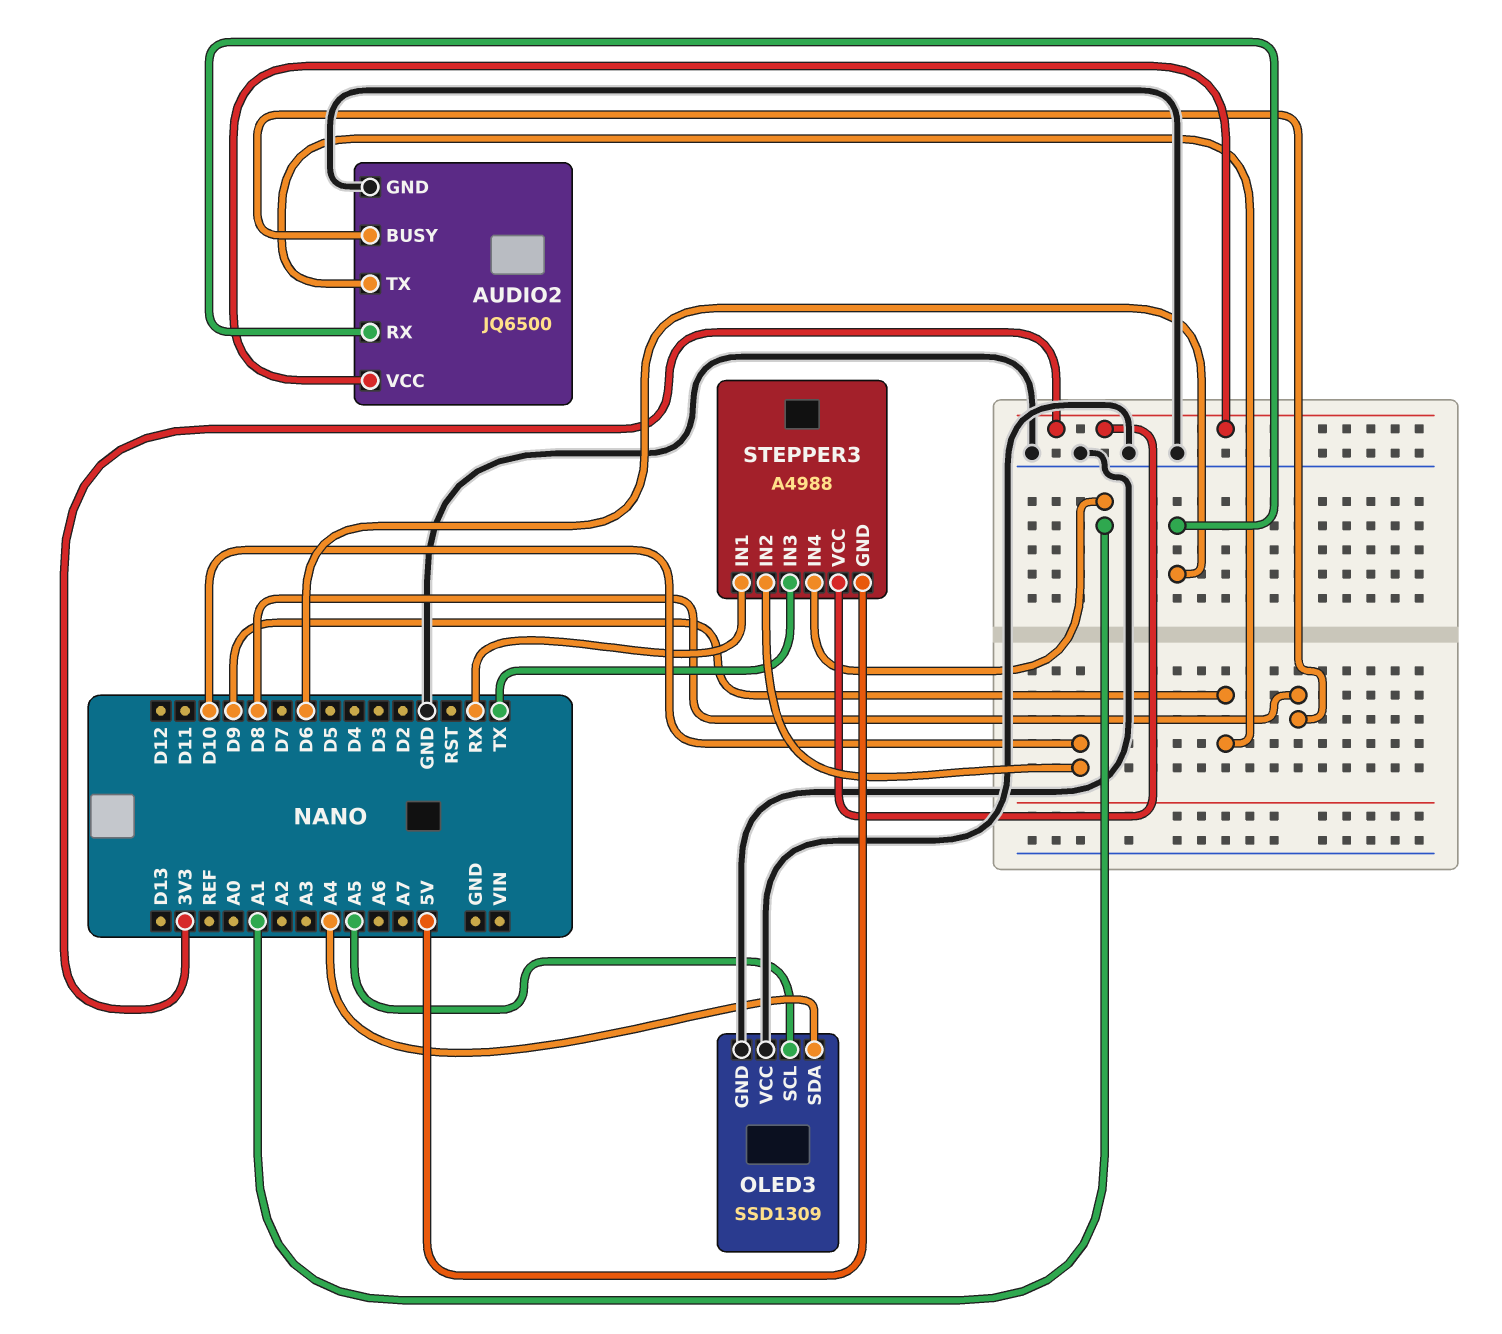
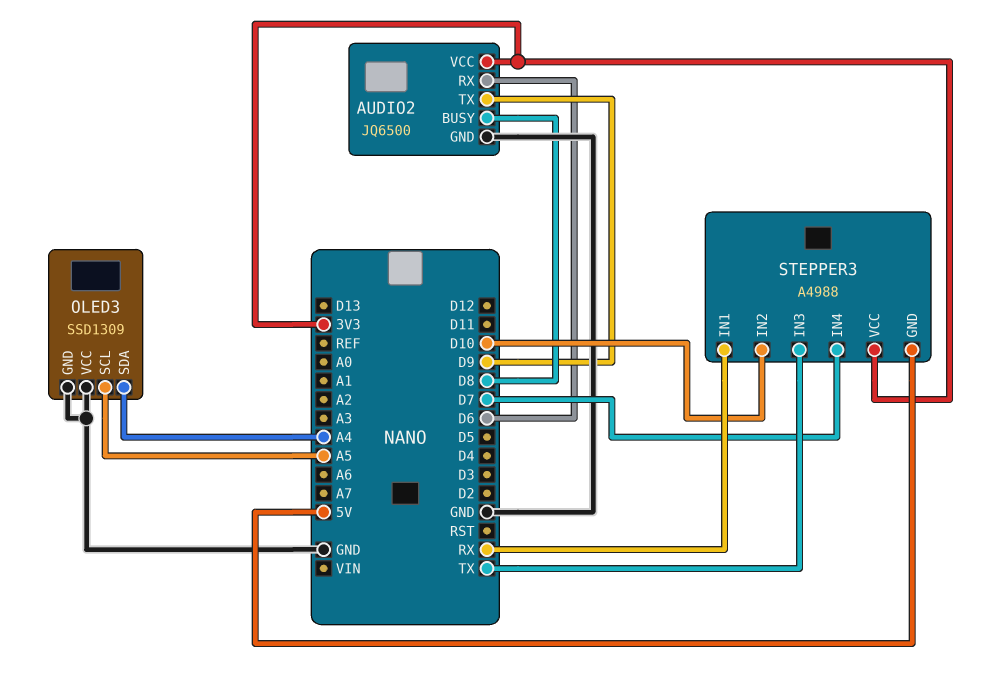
STEPPER3 pin IN4: A1 -> D7

